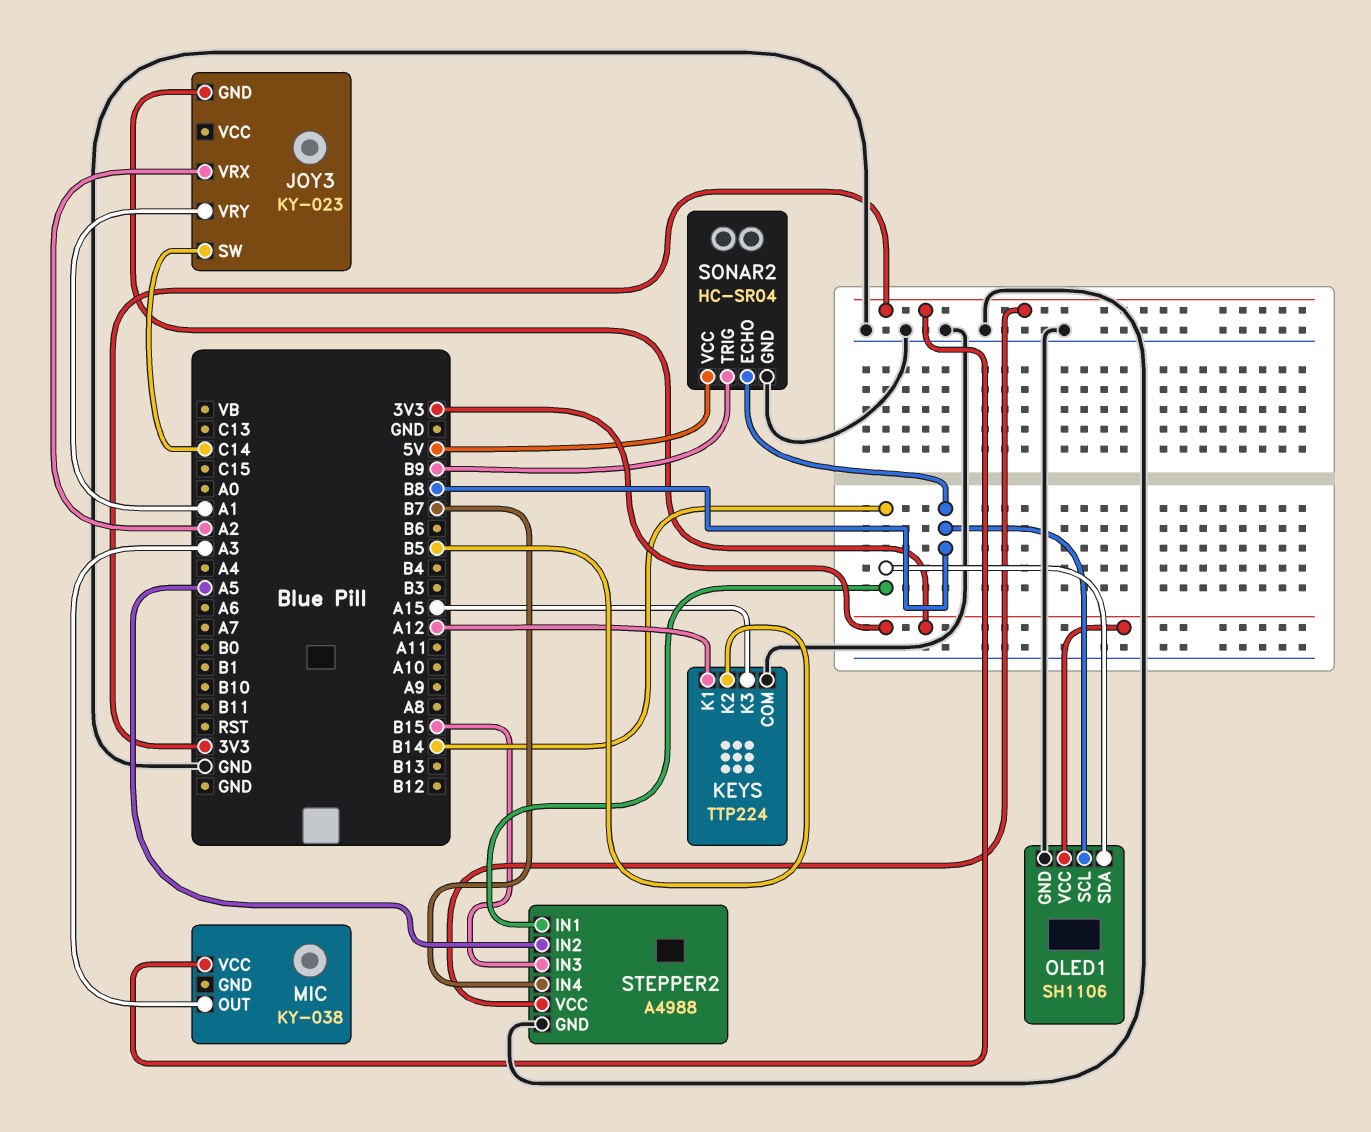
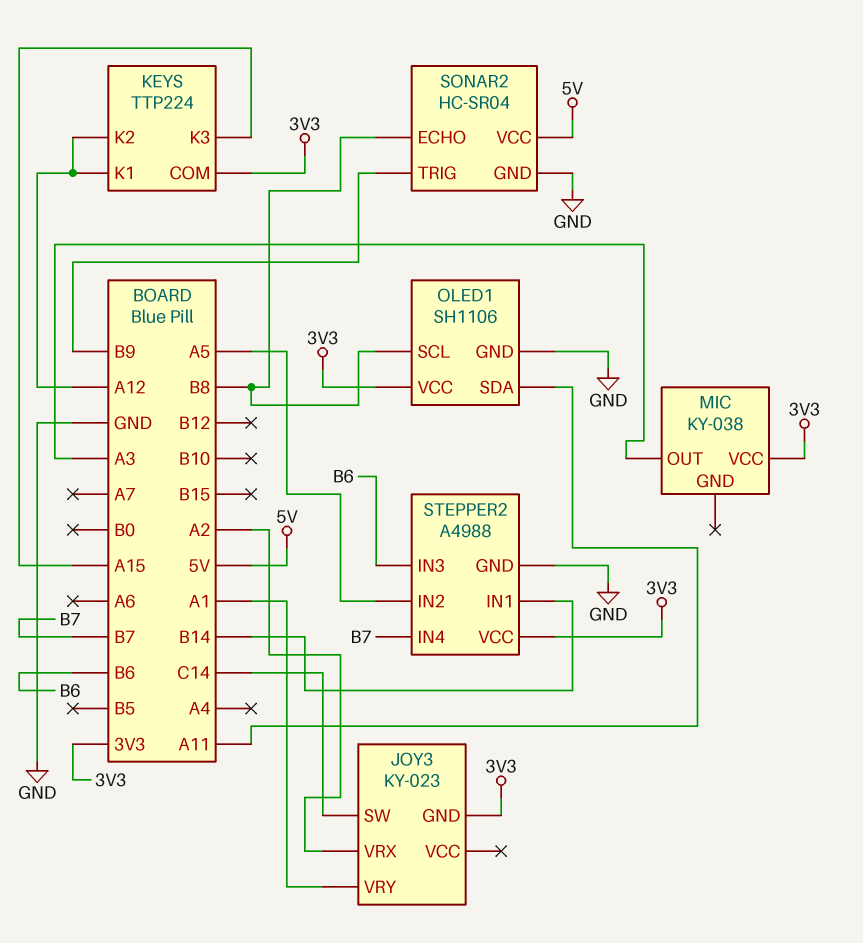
KEYS pin COM: GND -> 3V3
KEYS pin K2: B5 -> A12
OLED1 pin SDA: B14 -> A11
STEPPER2 pin IN3: B15 -> B6

